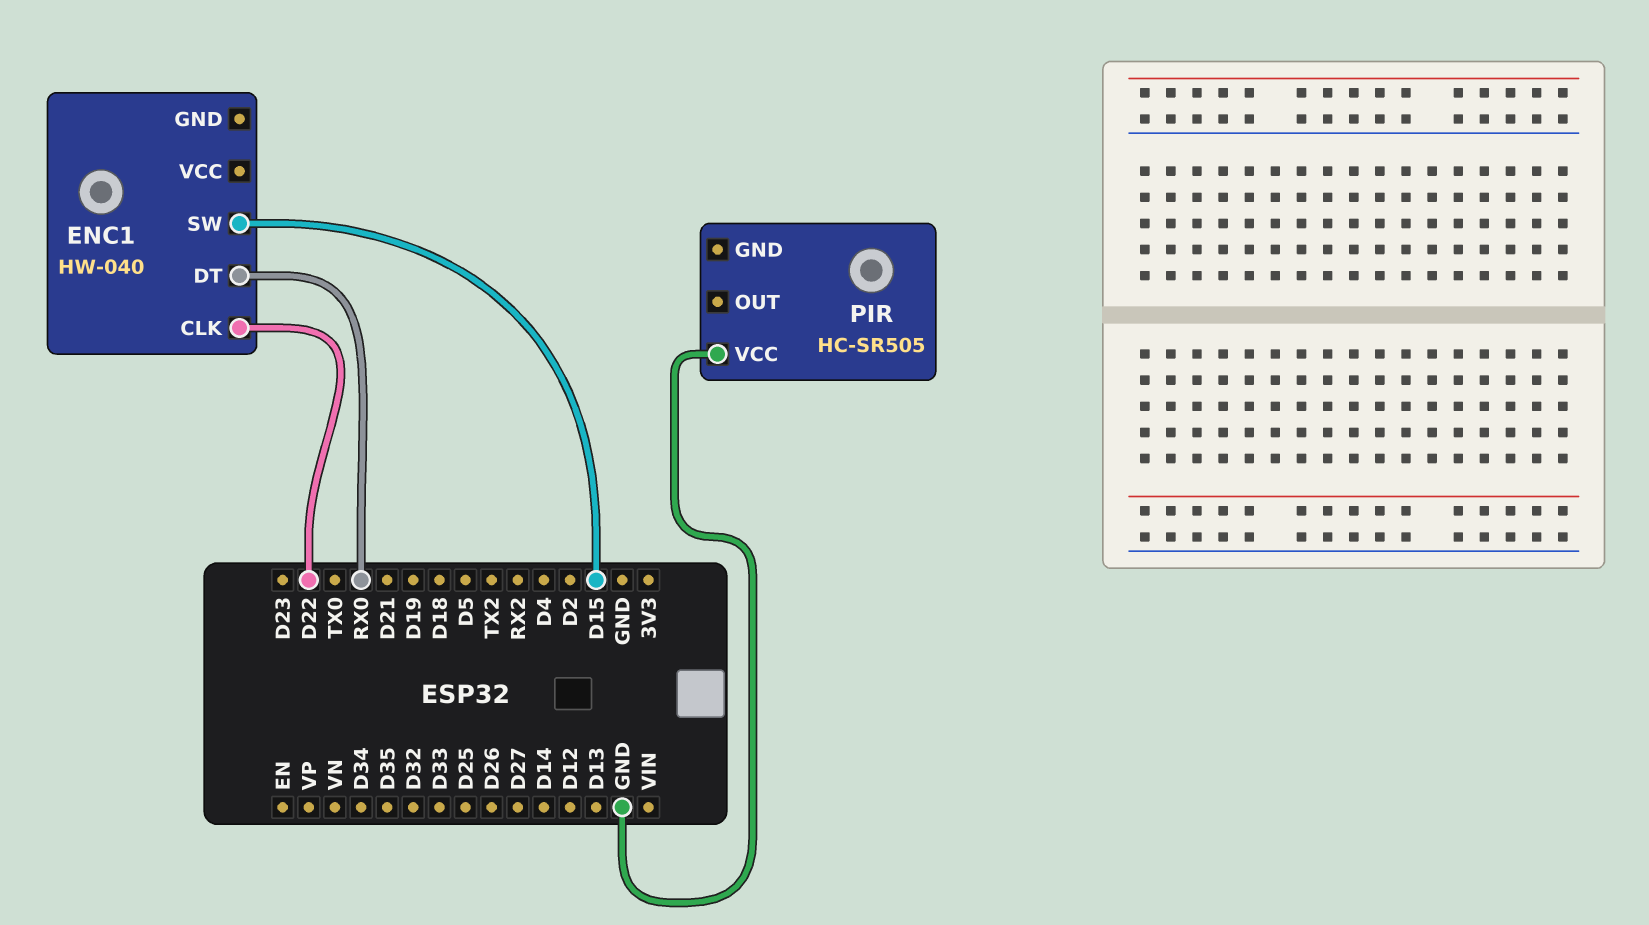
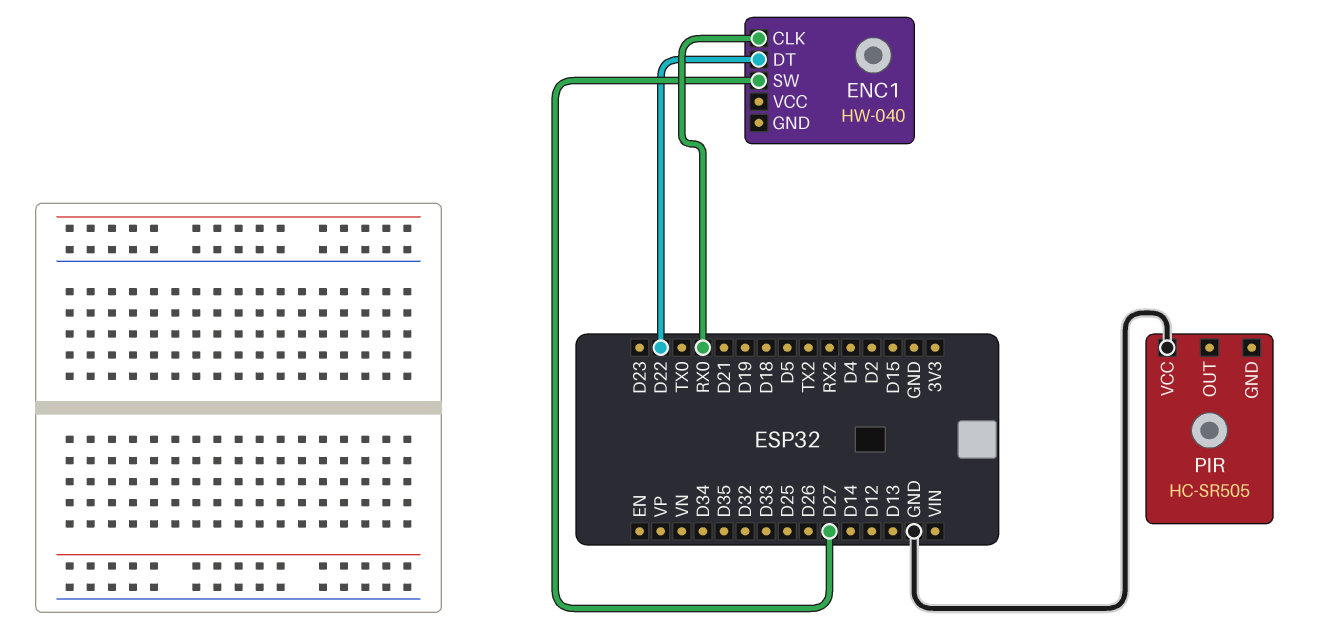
ENC1 pin CLK: D22 -> RX0
ENC1 pin DT: RX0 -> D22
ENC1 pin SW: D15 -> D27

